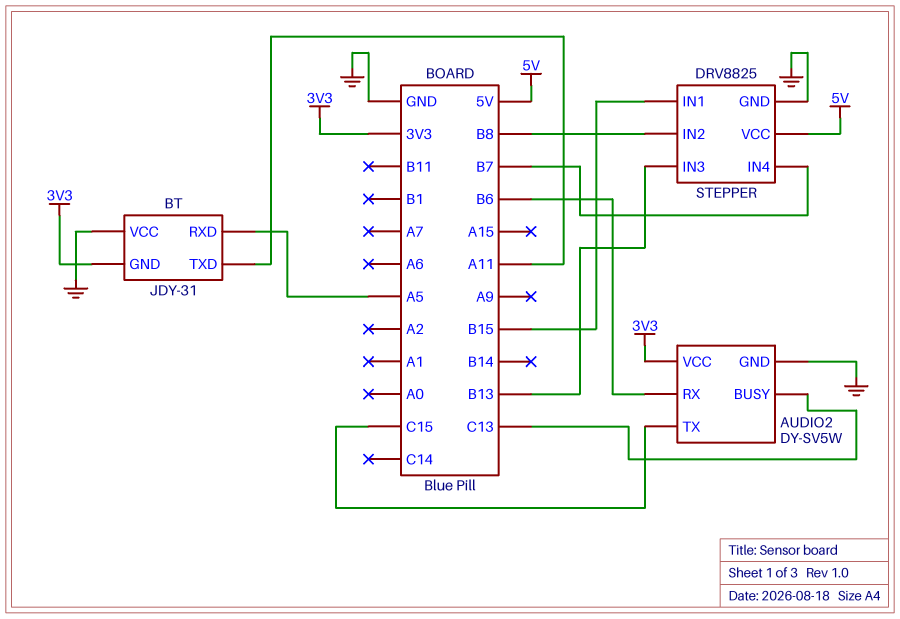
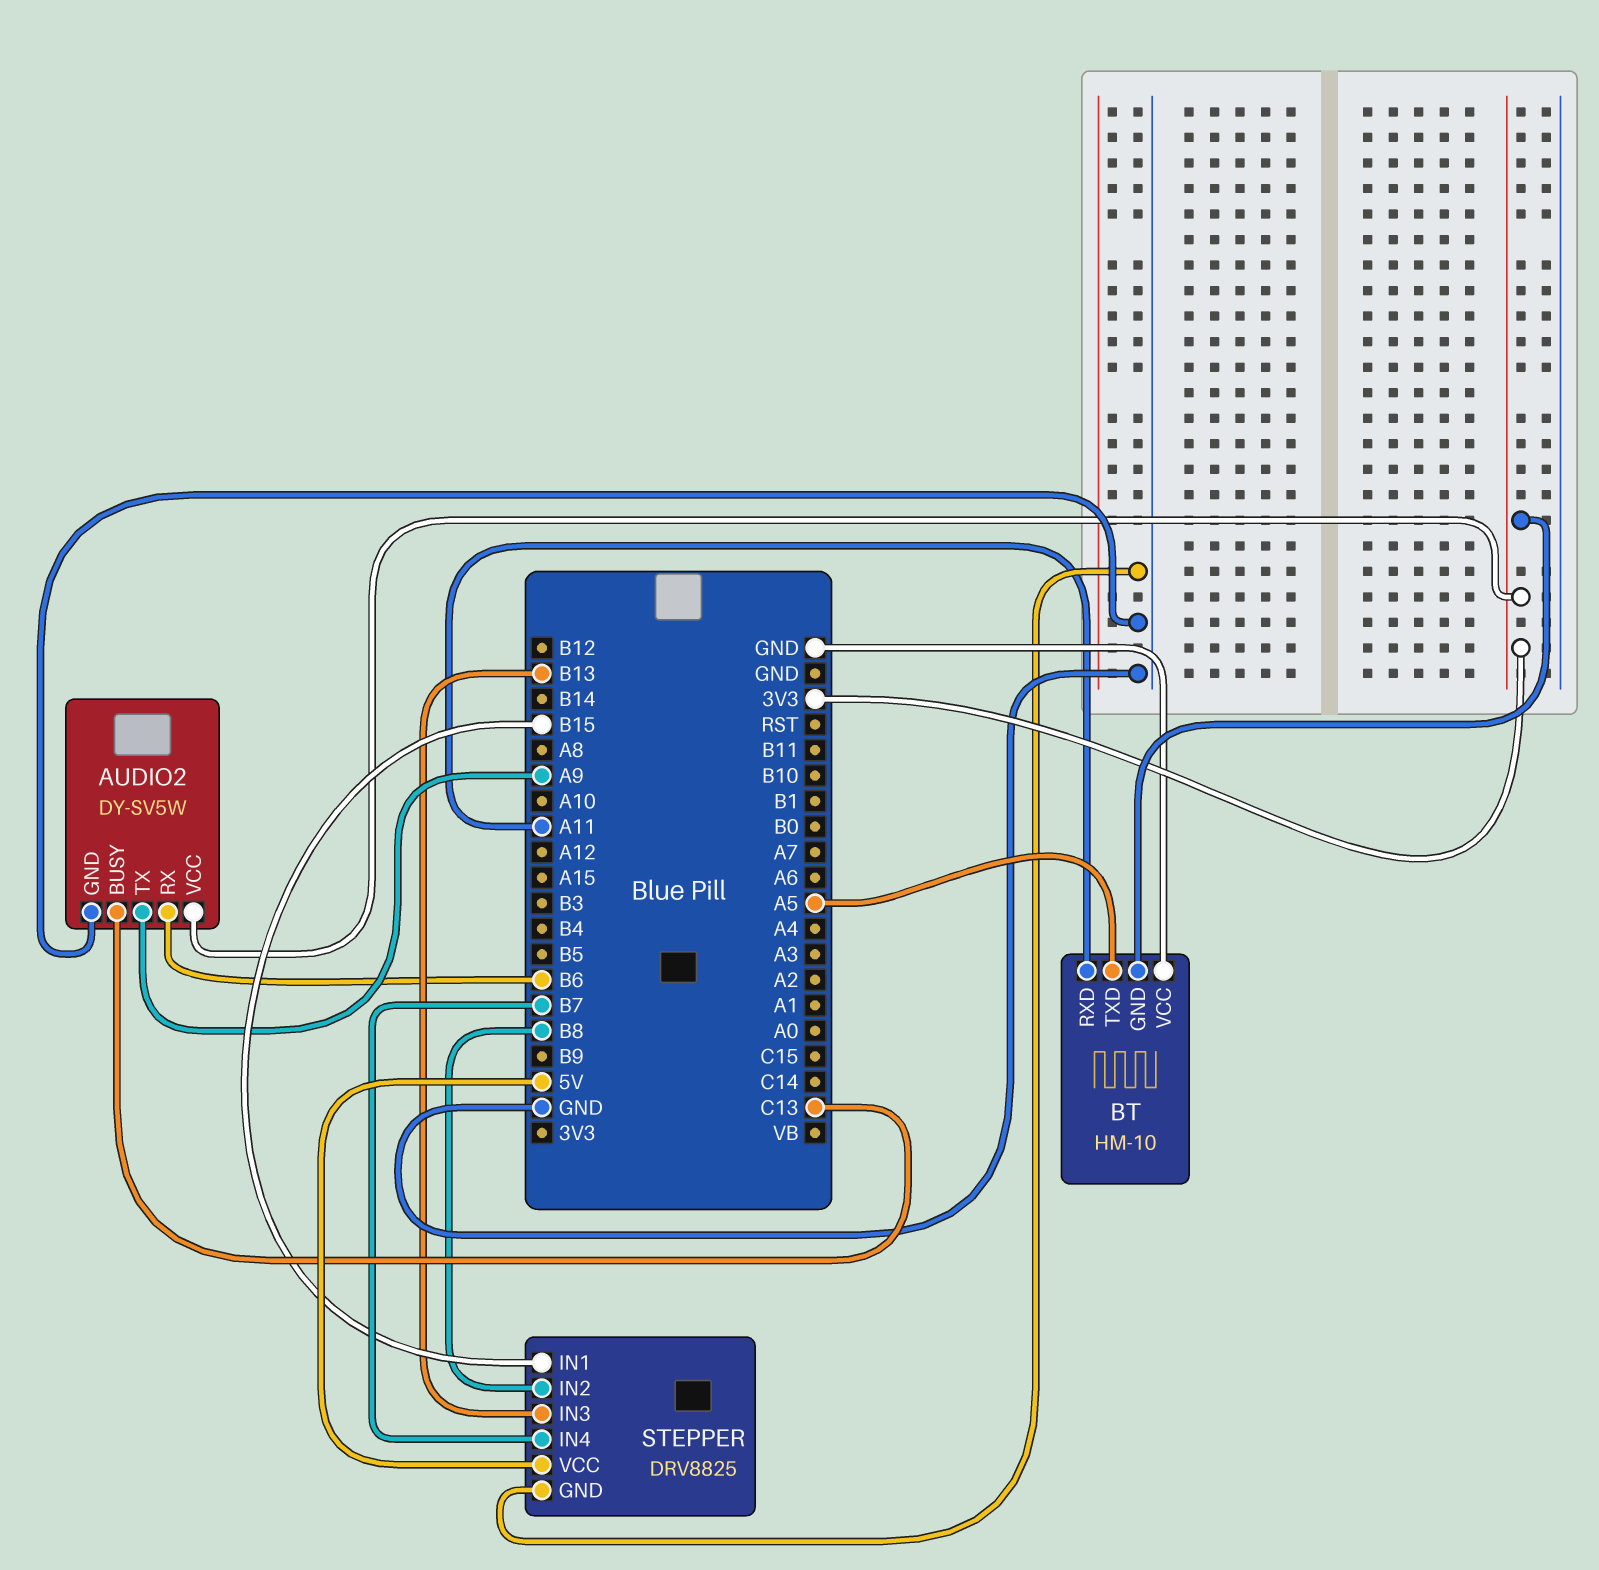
AUDIO2 pin TX: C15 -> A9
BT: JDY-31 -> HM-10
BT pin RXD: A5 -> A11
BT pin TXD: A11 -> A5

